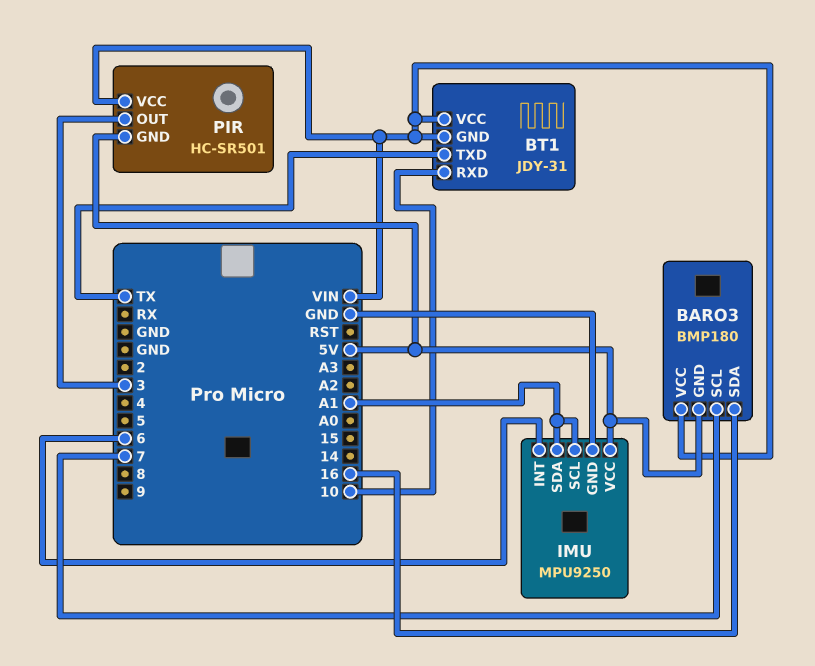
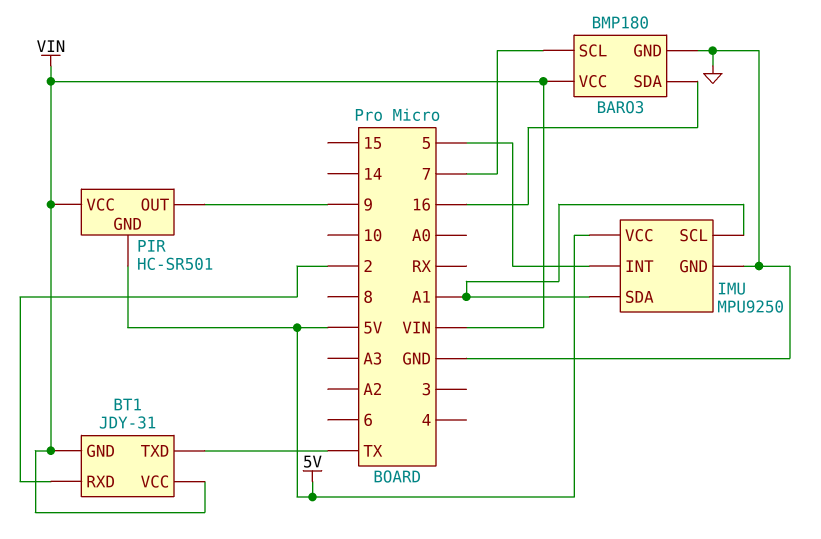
BARO3 pin GND: 5V -> GND
BT1 pin RXD: 10 -> 2
IMU pin INT: 6 -> 5
PIR pin OUT: 3 -> 9

